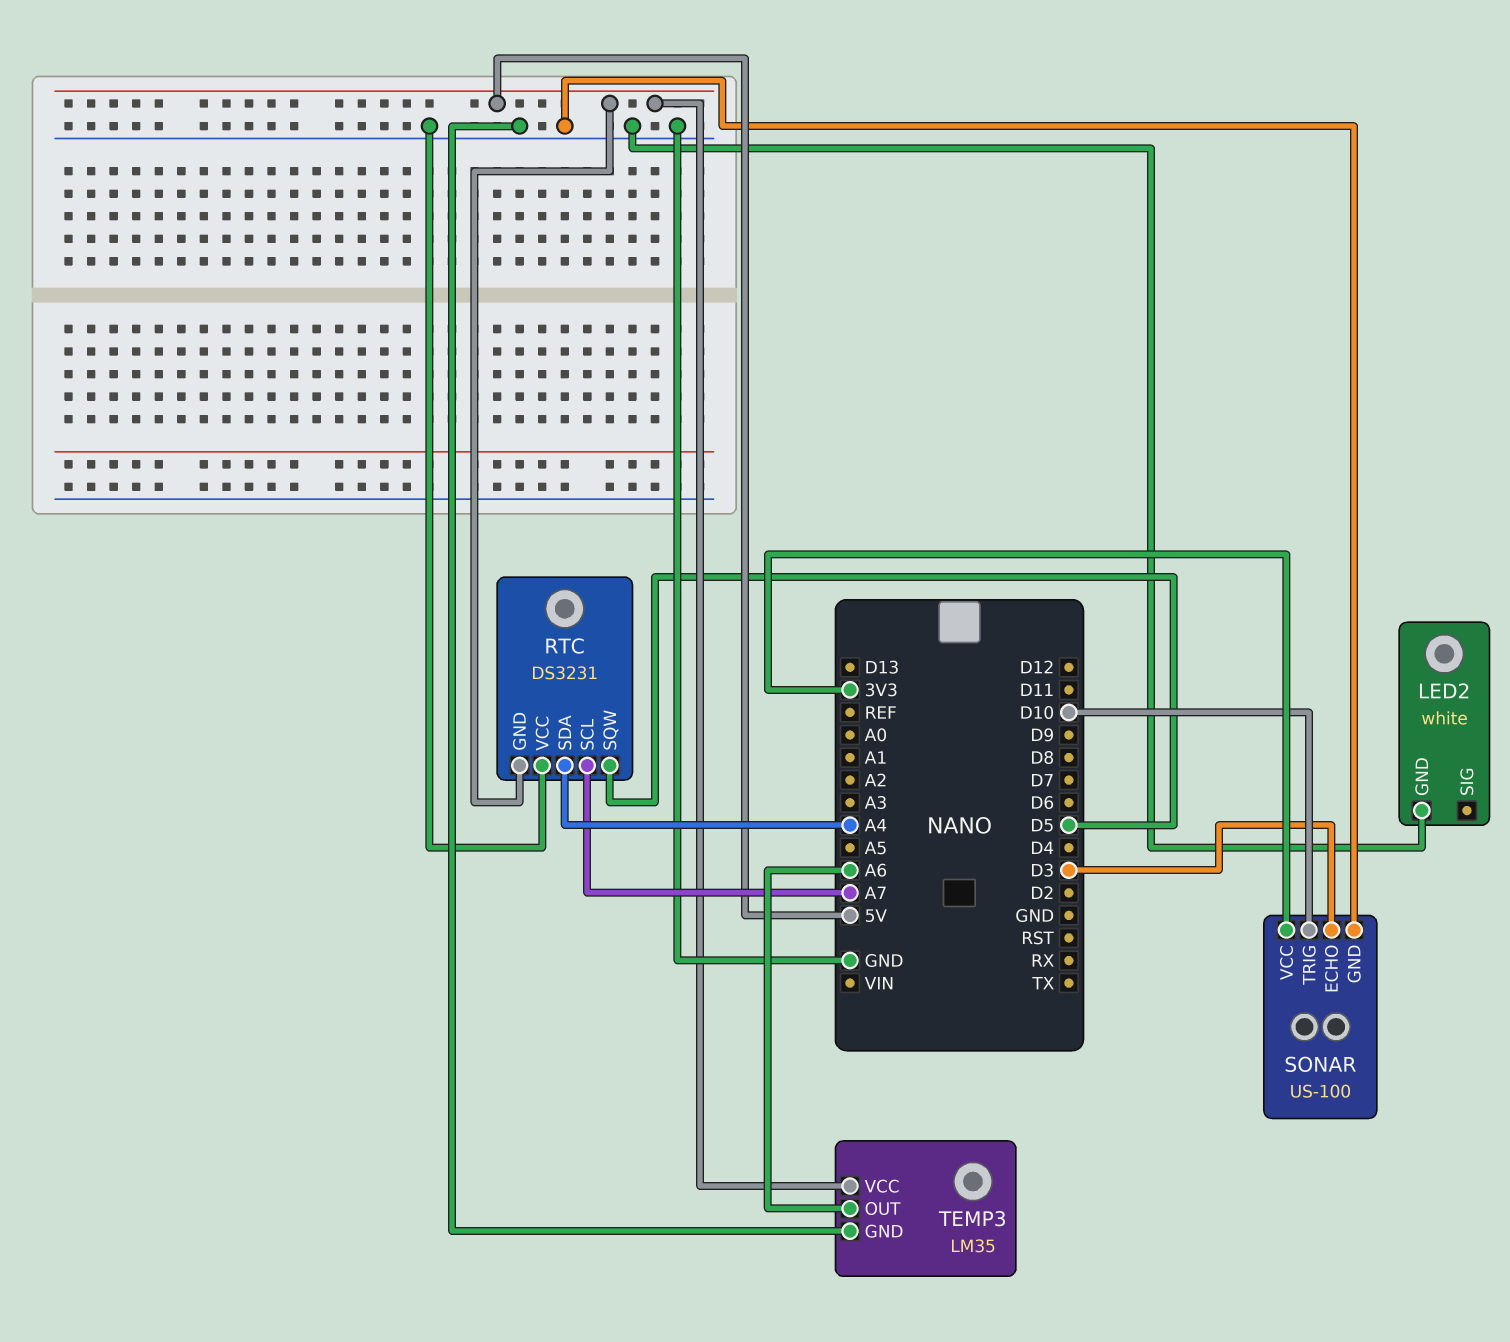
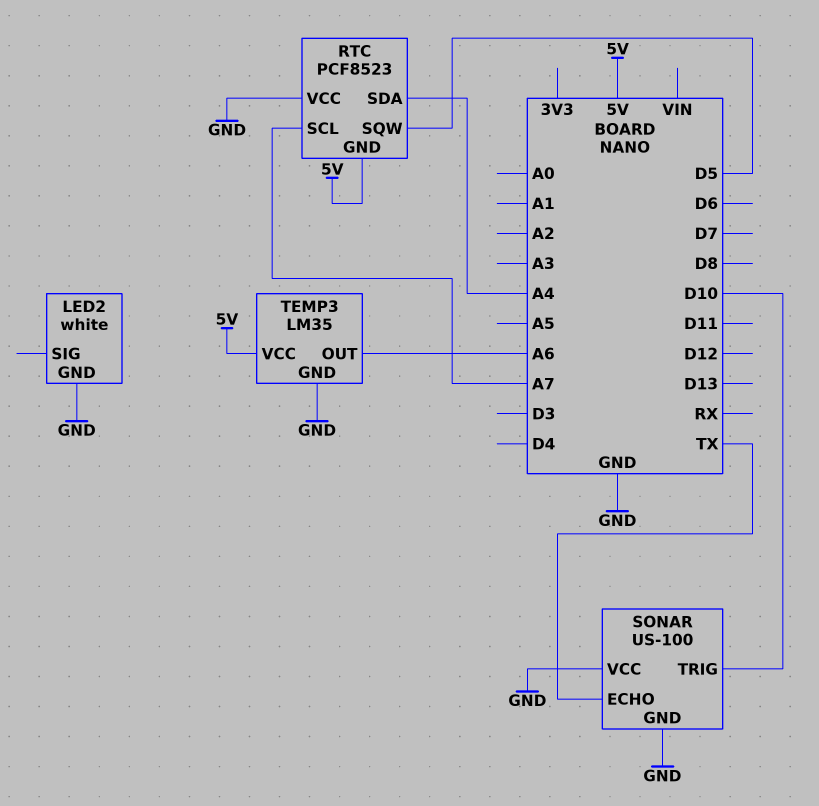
RTC: DS3231 -> PCF8523
SONAR pin ECHO: D3 -> TX
SONAR pin VCC: 3V3 -> GND

